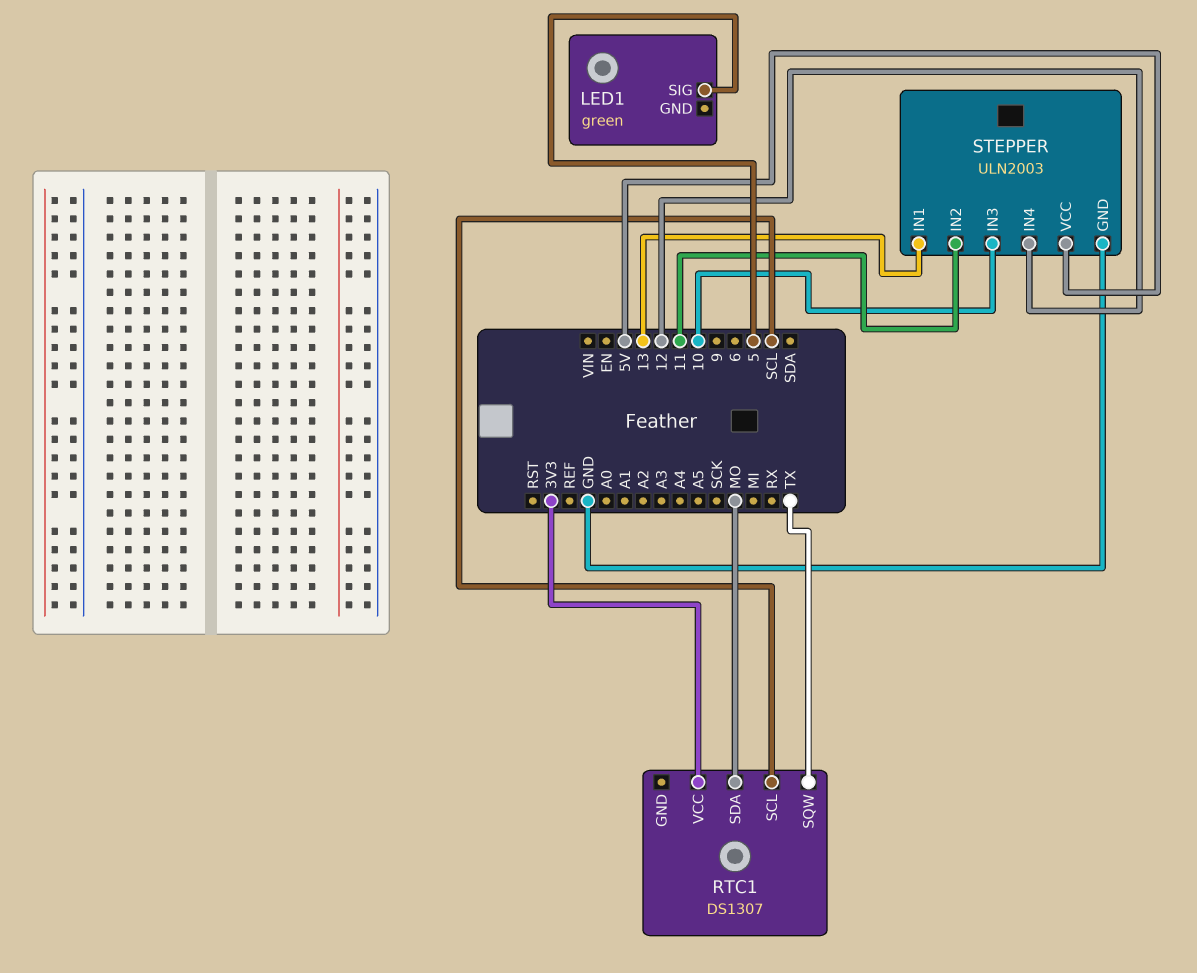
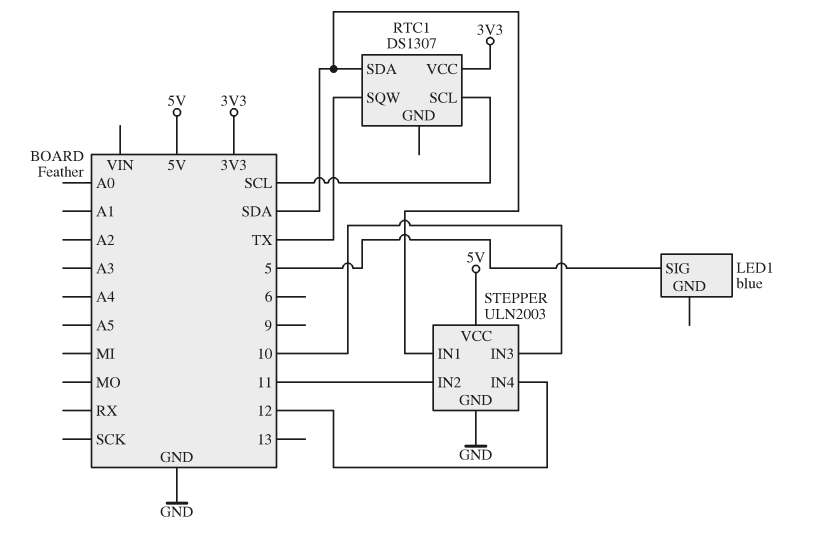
LED1: green -> blue
RTC1 pin SDA: MO -> SDA
STEPPER pin IN1: 13 -> SDA

